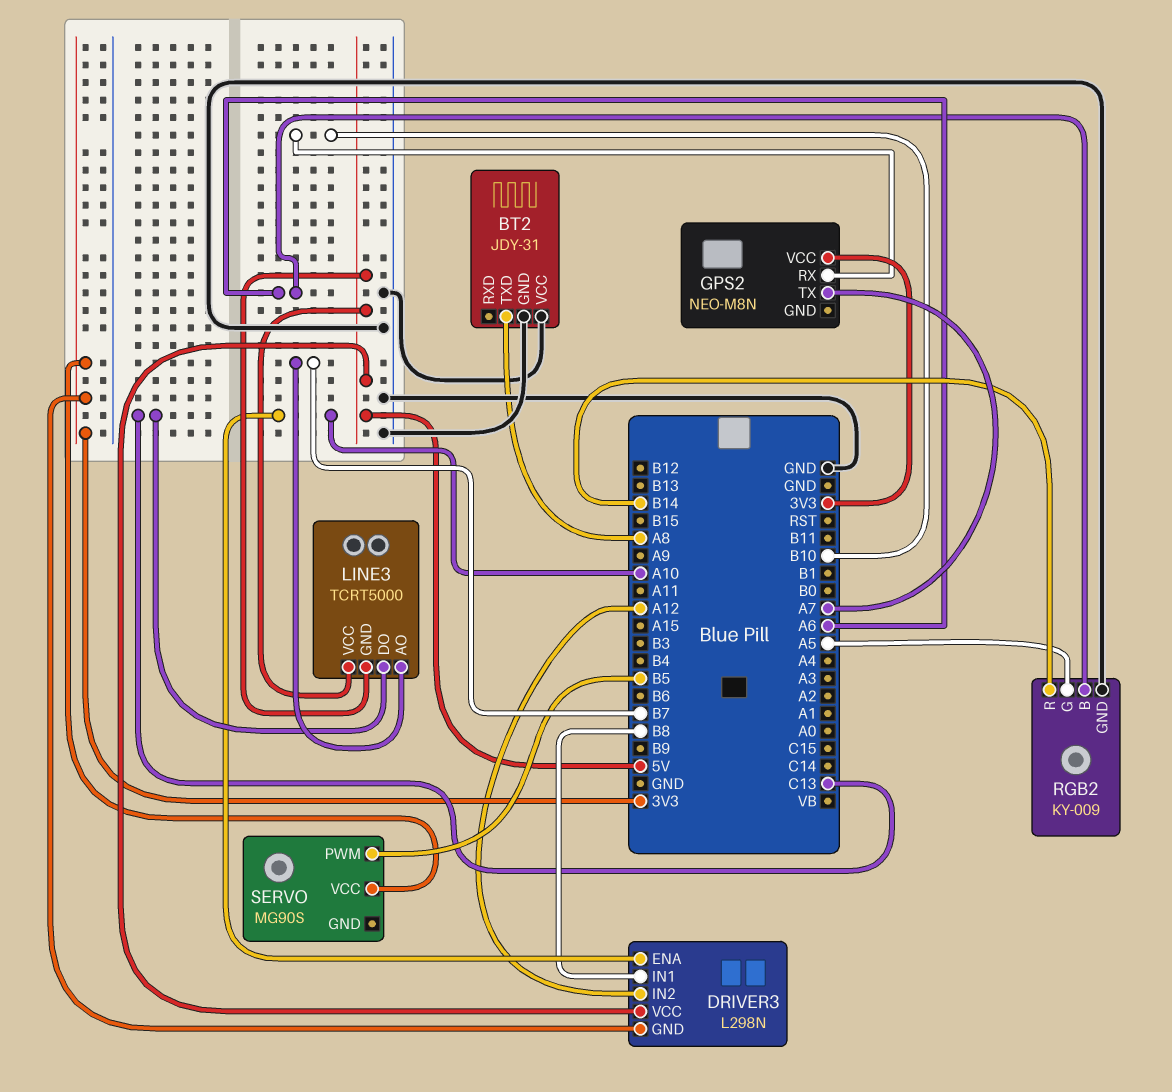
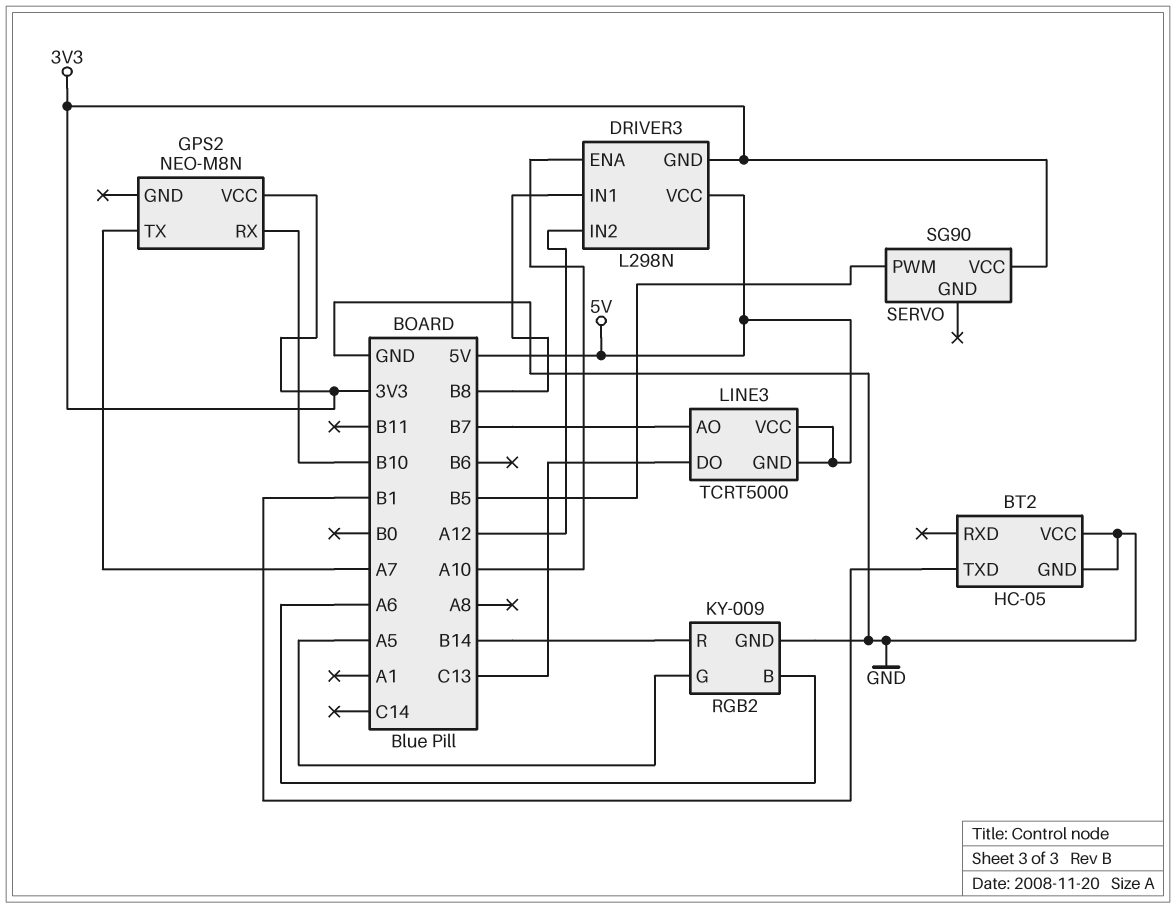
BT2: JDY-31 -> HC-05
BT2 pin TXD: A8 -> B1
SERVO: MG90S -> SG90

